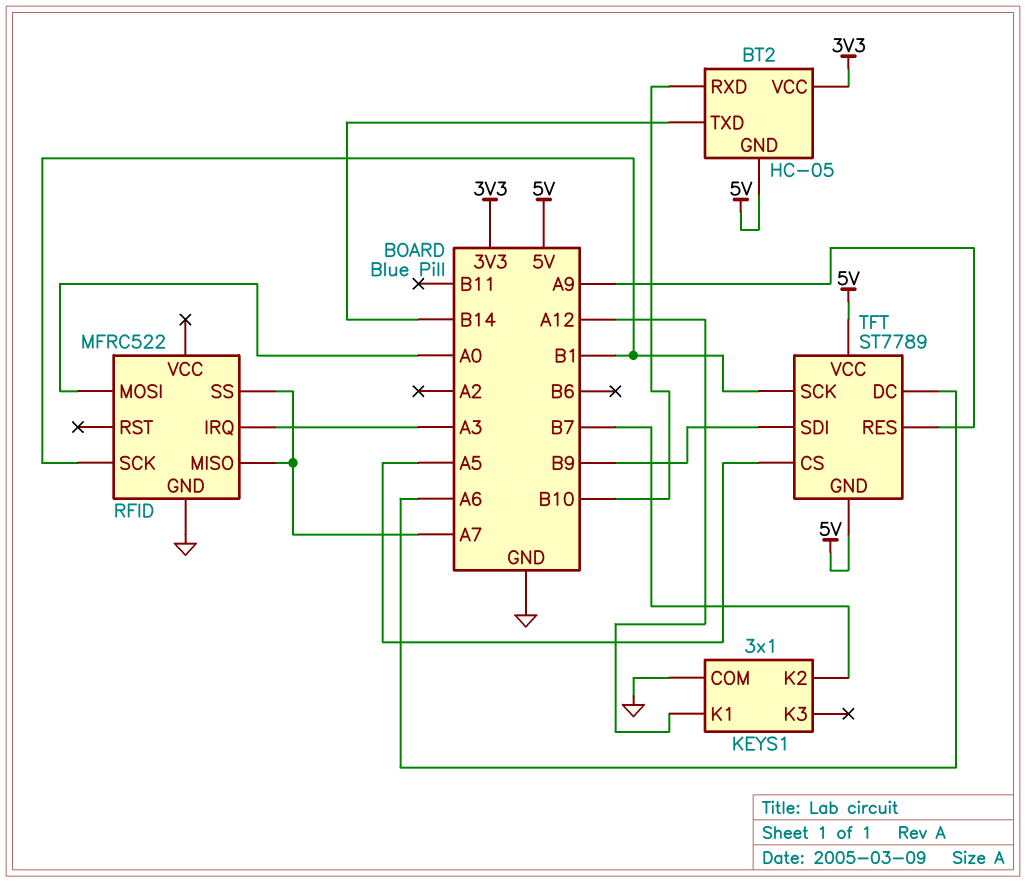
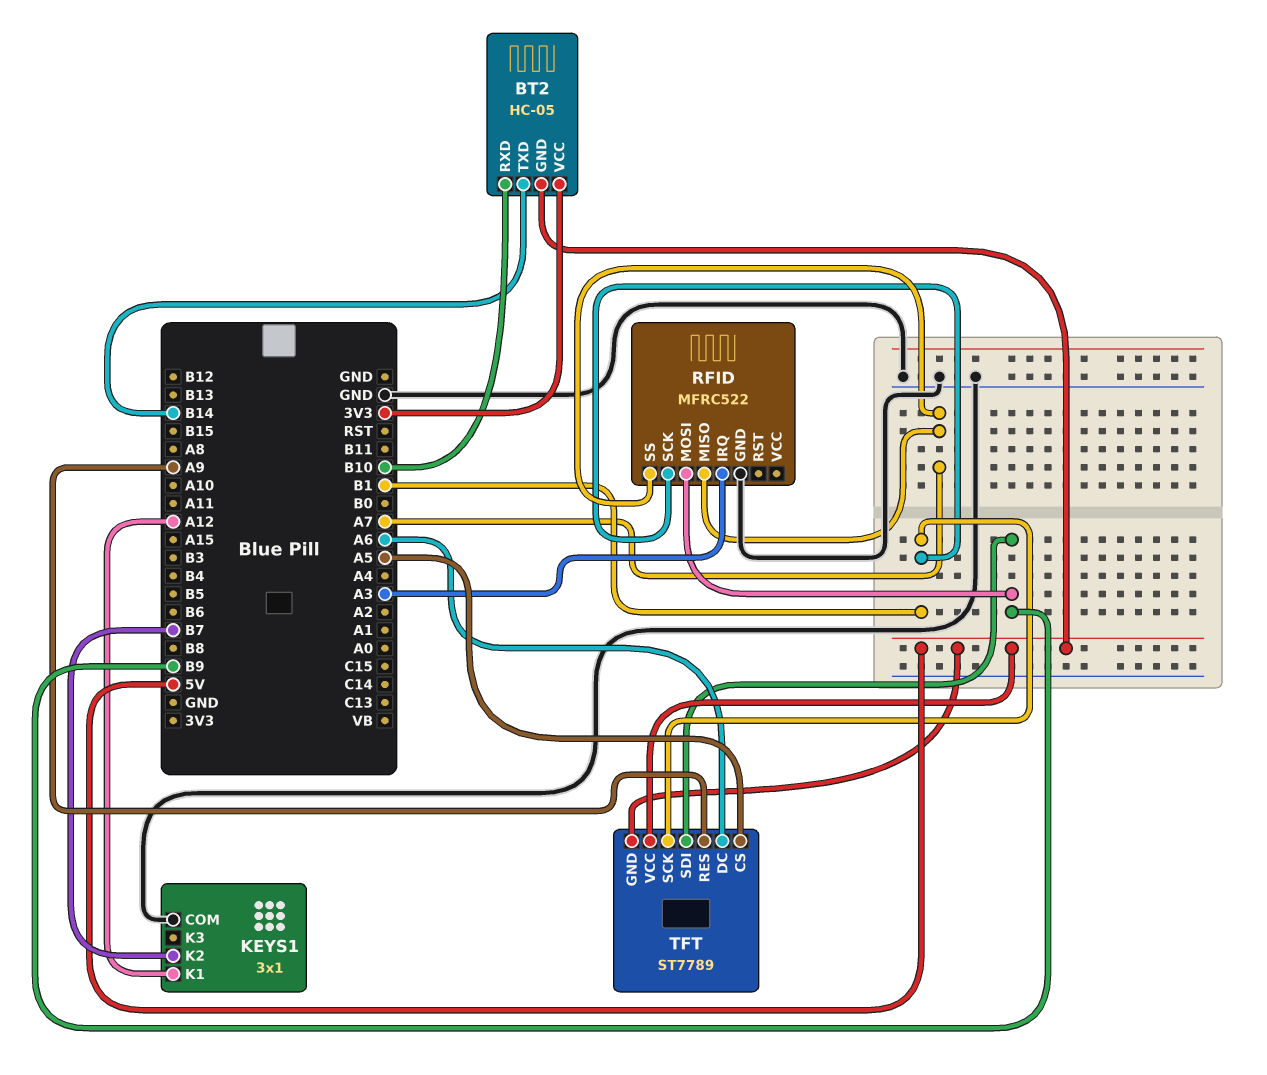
RFID pin MOSI: A0 -> B9

